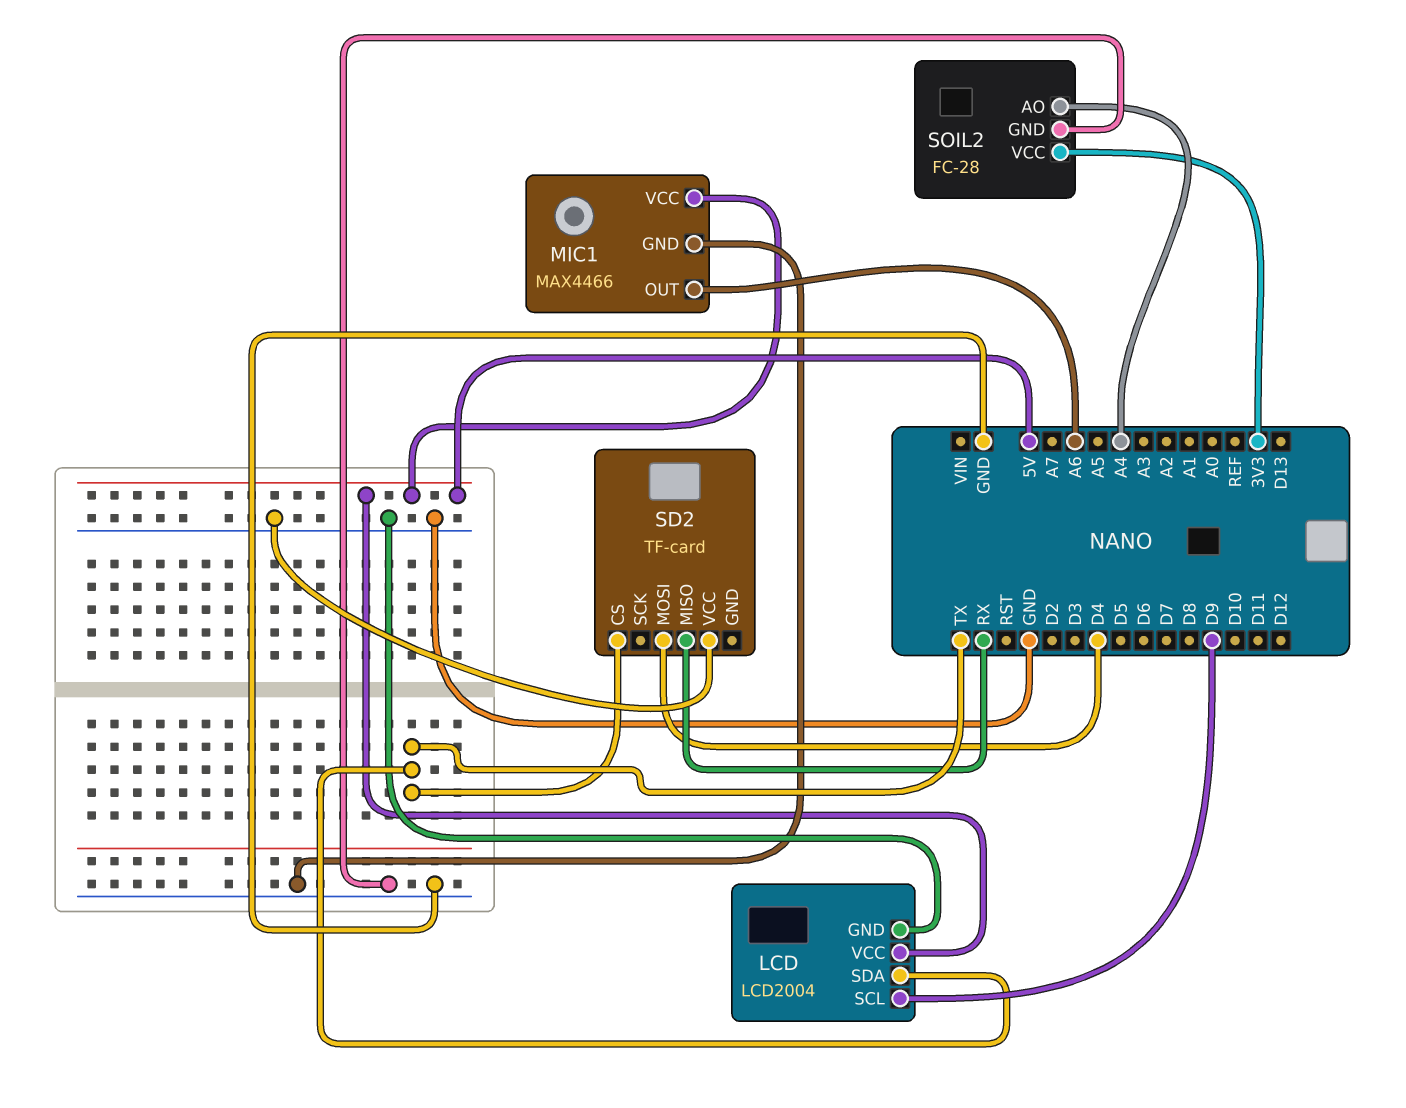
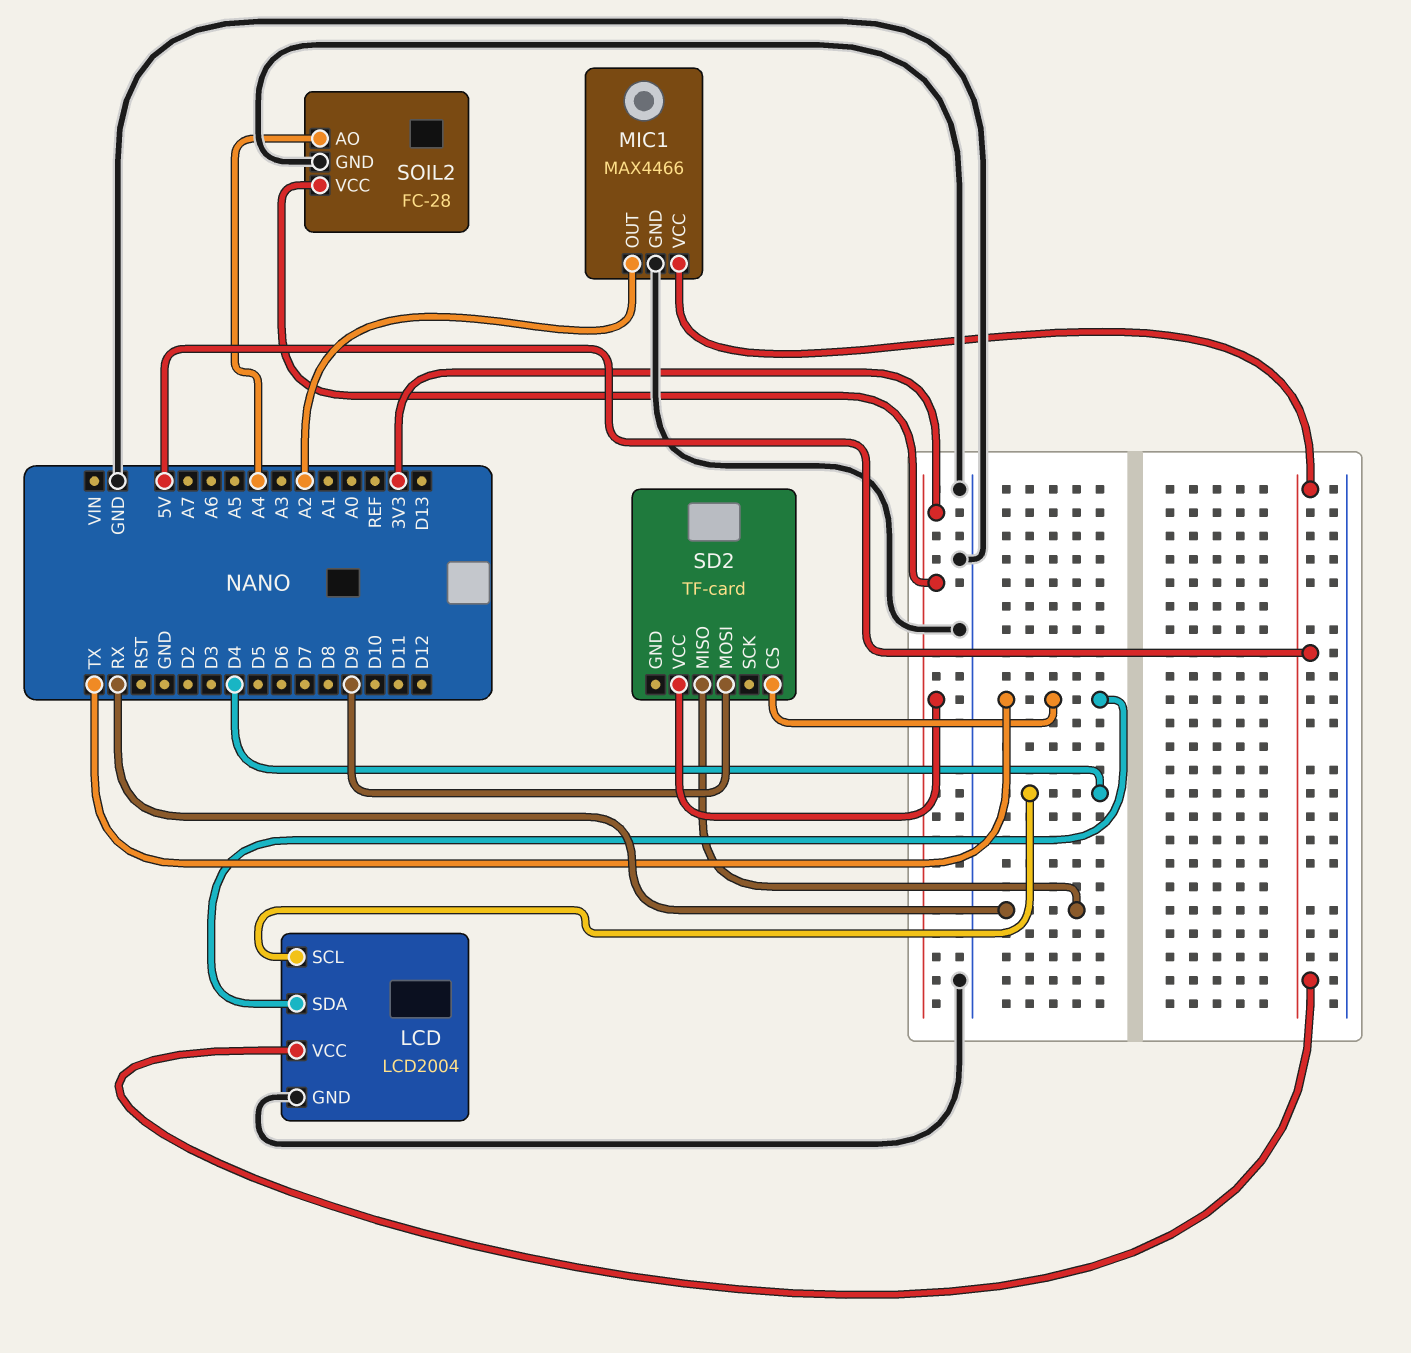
LCD pin SCL: D9 -> D4
MIC1 pin OUT: A6 -> A2
SD2 pin MOSI: D4 -> D9
SD2 pin VCC: GND -> 3V3

